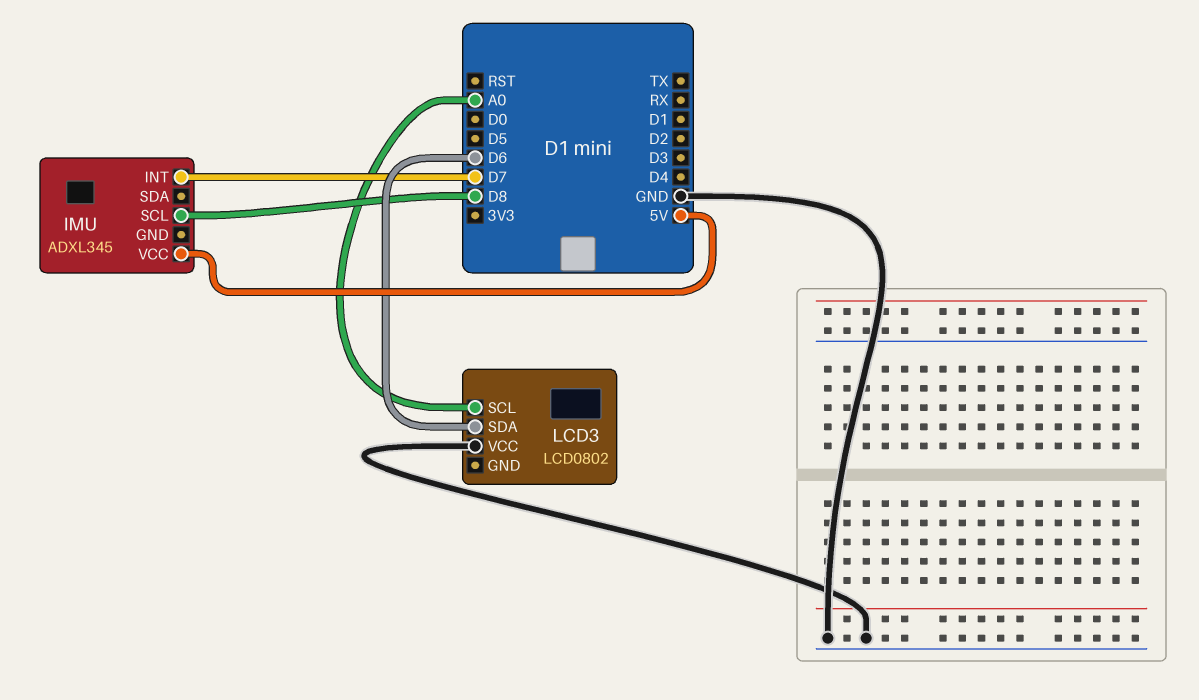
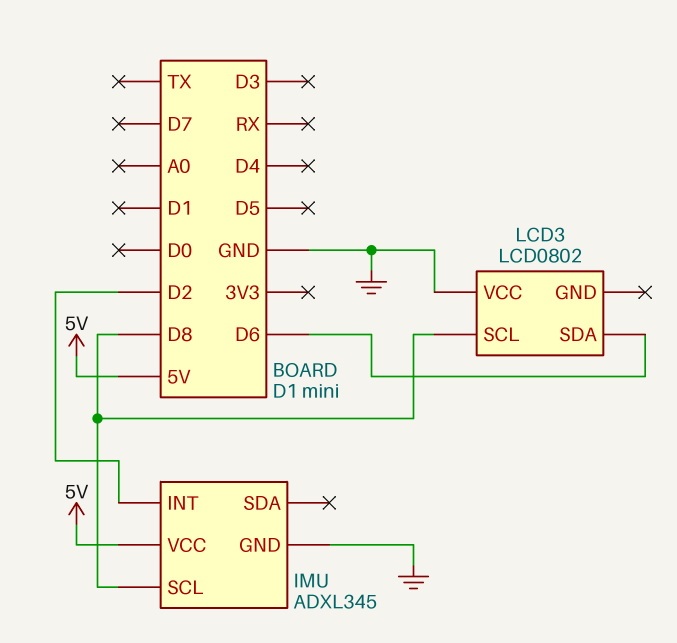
IMU pin GND: none -> GND
IMU pin INT: D7 -> D2
LCD3 pin SCL: A0 -> D8

